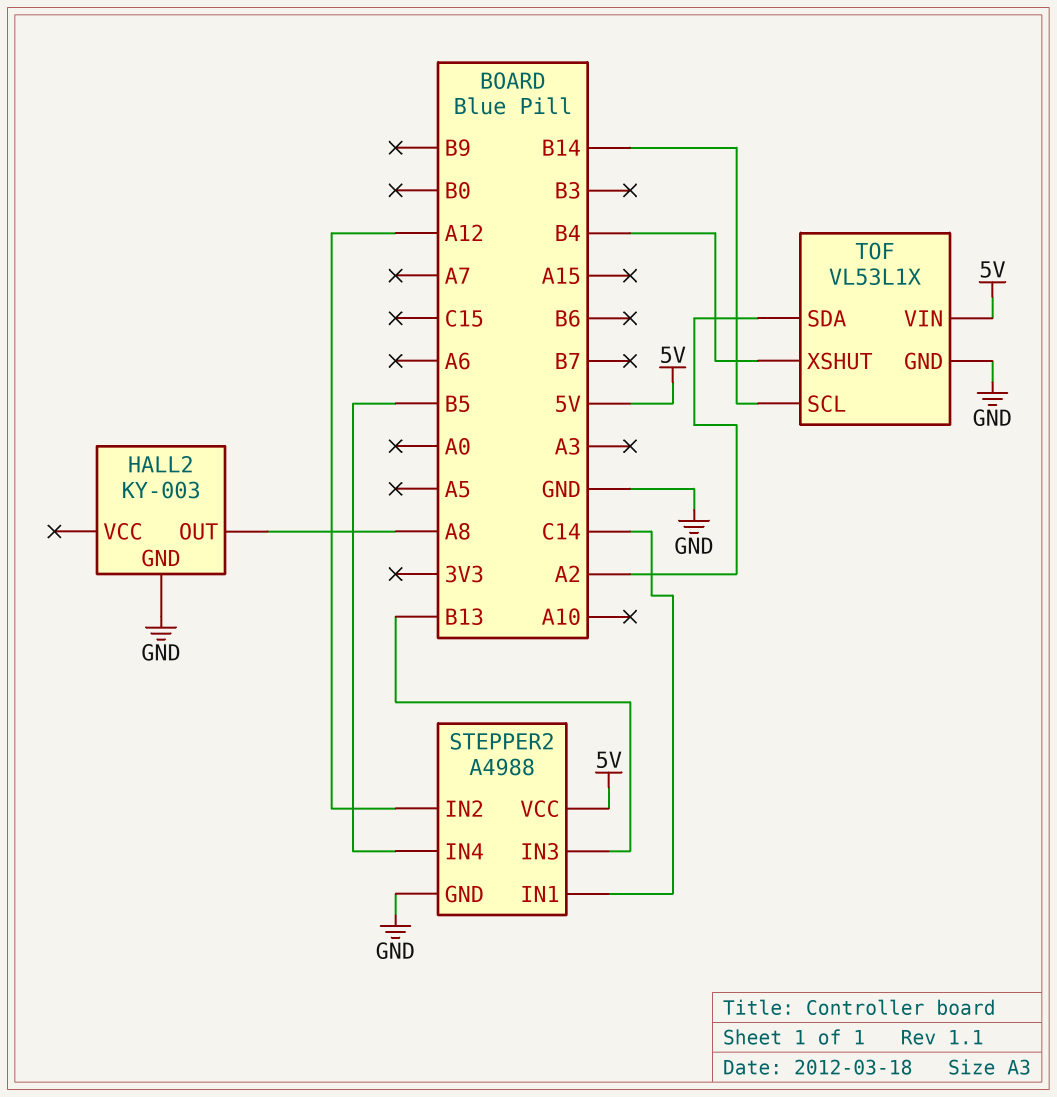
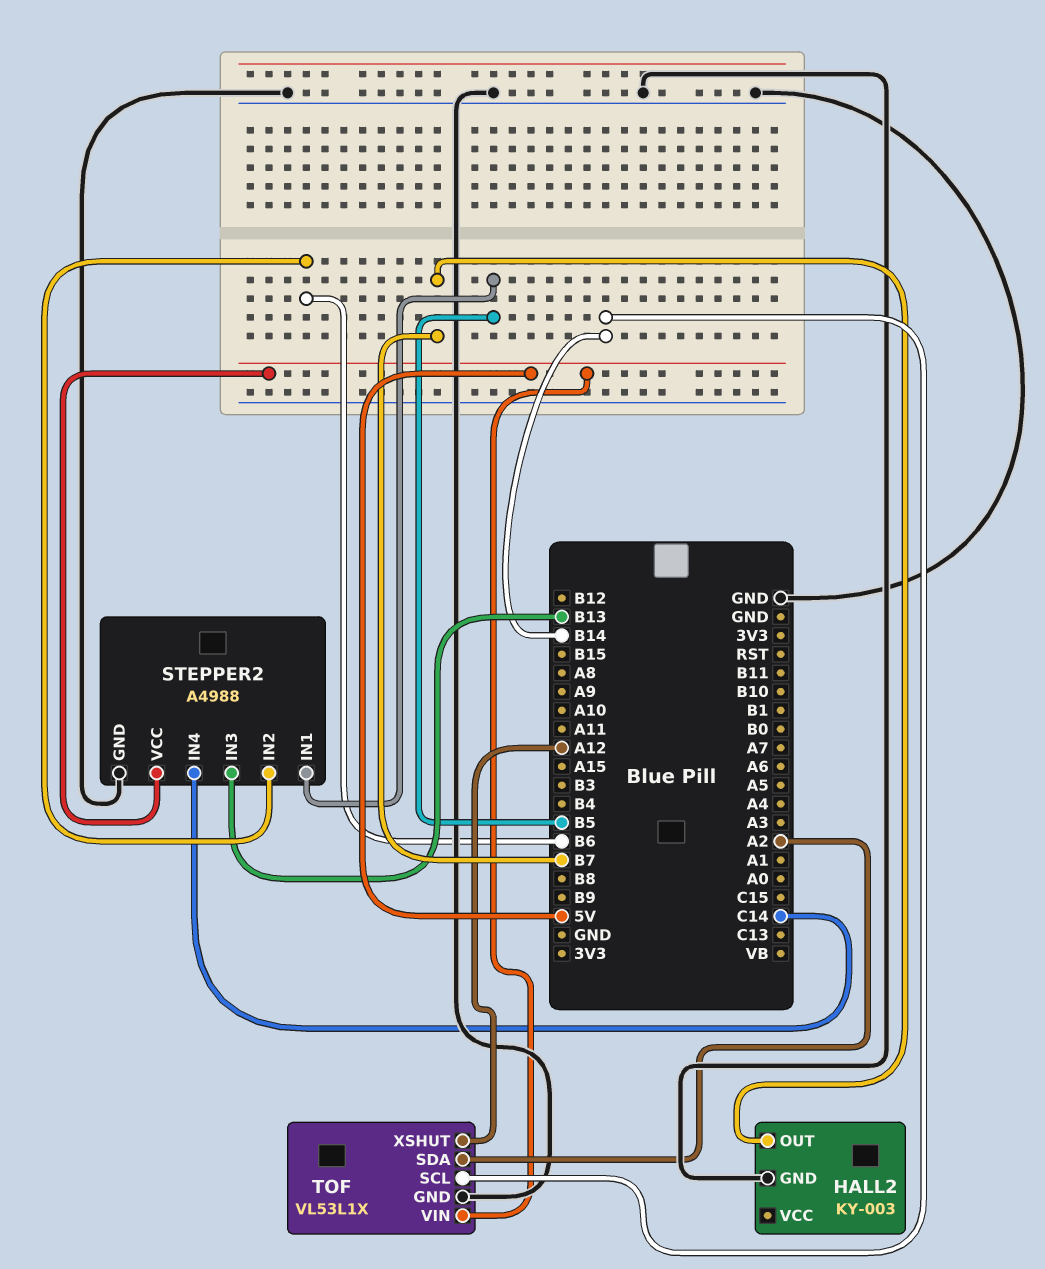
HALL2 pin OUT: A8 -> B7
STEPPER2 pin IN1: C14 -> B5
STEPPER2 pin IN2: A12 -> B6
STEPPER2 pin IN4: B5 -> C14
TOF pin XSHUT: B4 -> A12

